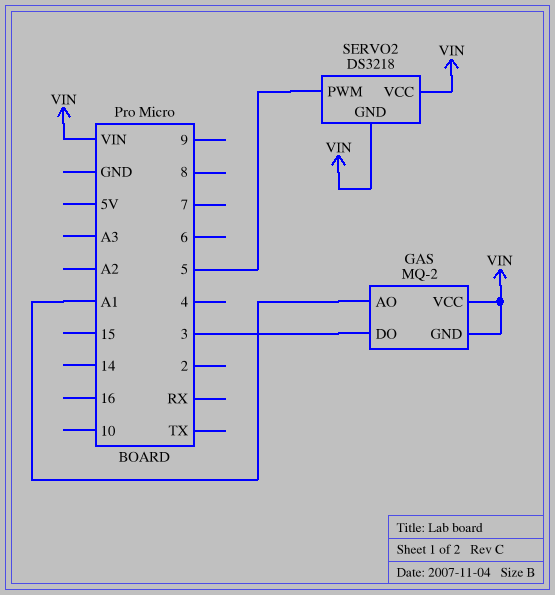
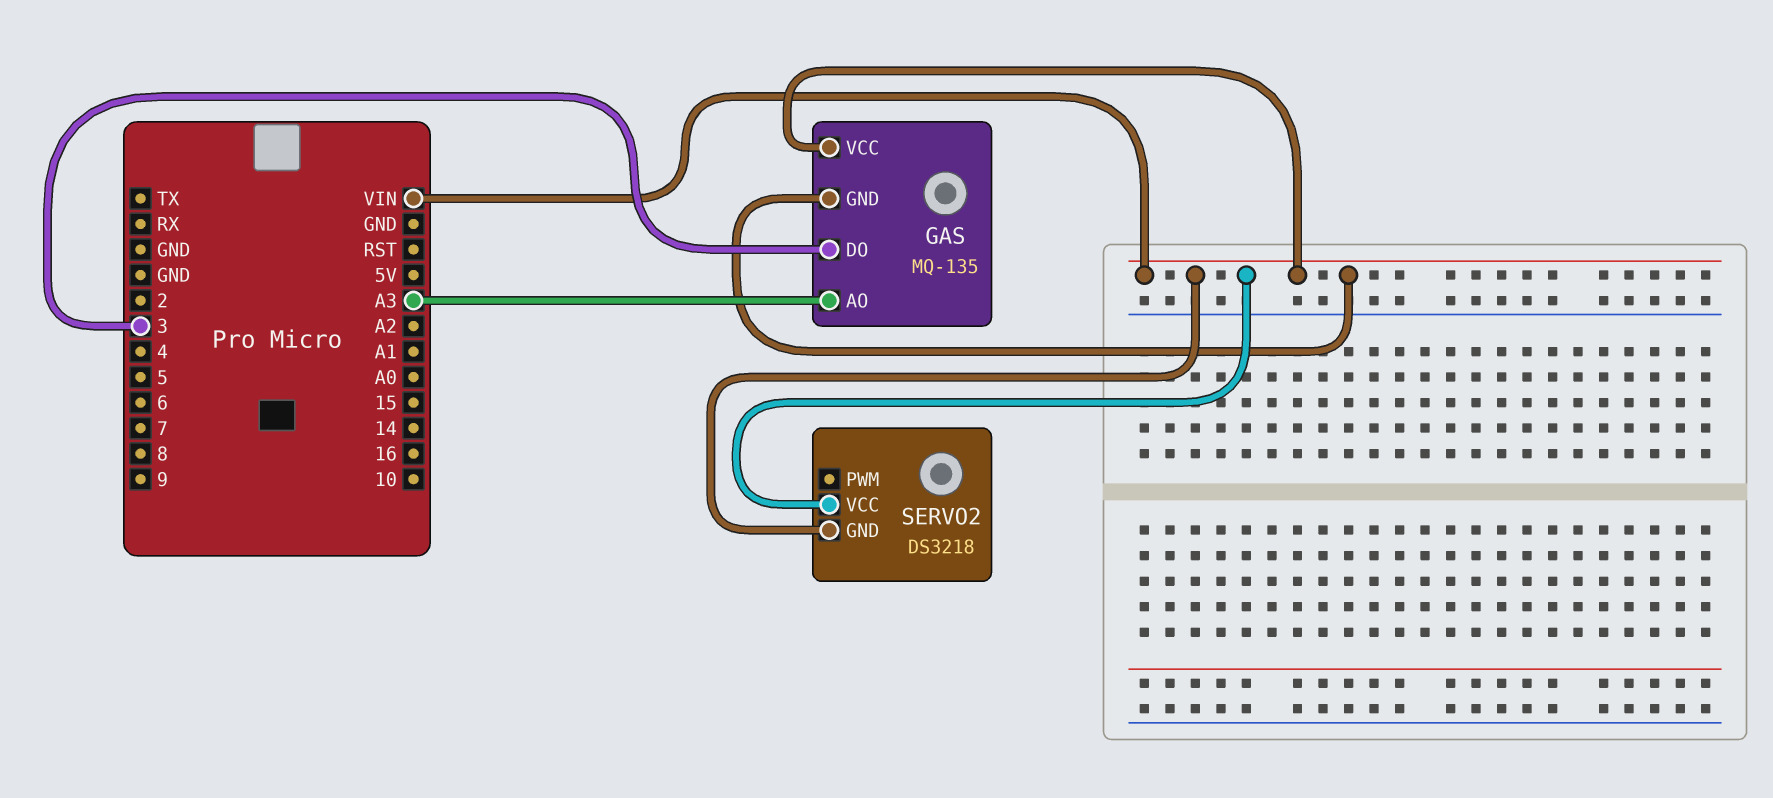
GAS: MQ-2 -> MQ-135
GAS pin AO: A1 -> A3
SERVO2 pin PWM: 5 -> none

